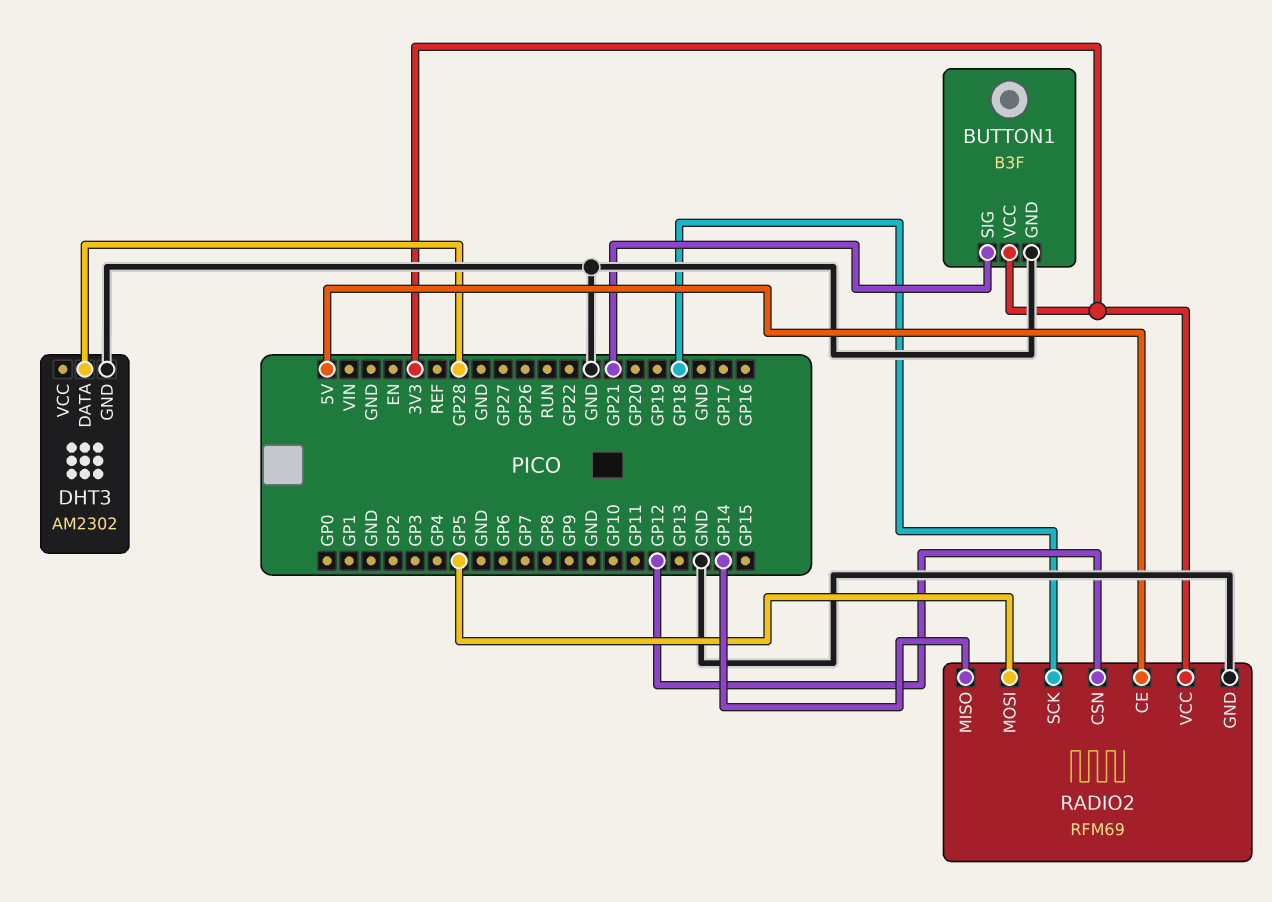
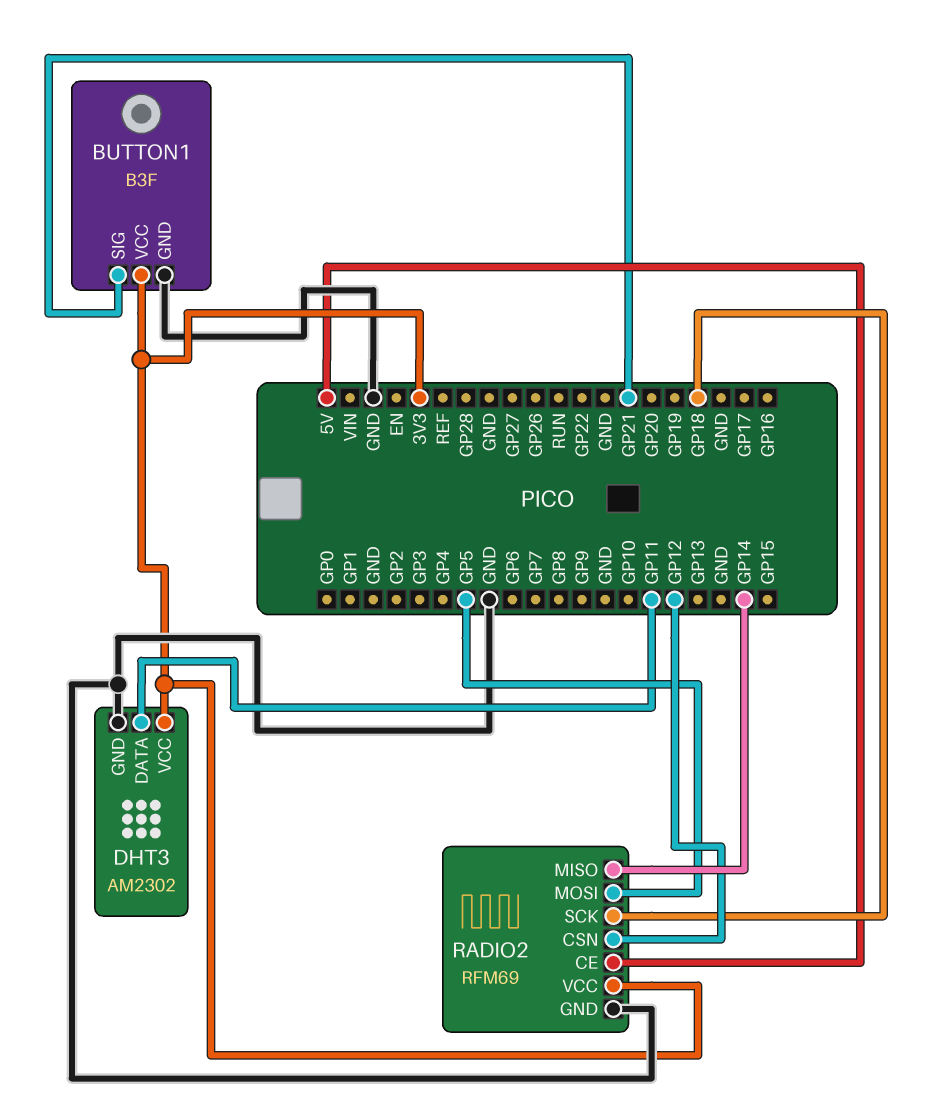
DHT3 pin DATA: GP28 -> GP11
DHT3 pin VCC: none -> 3V3

